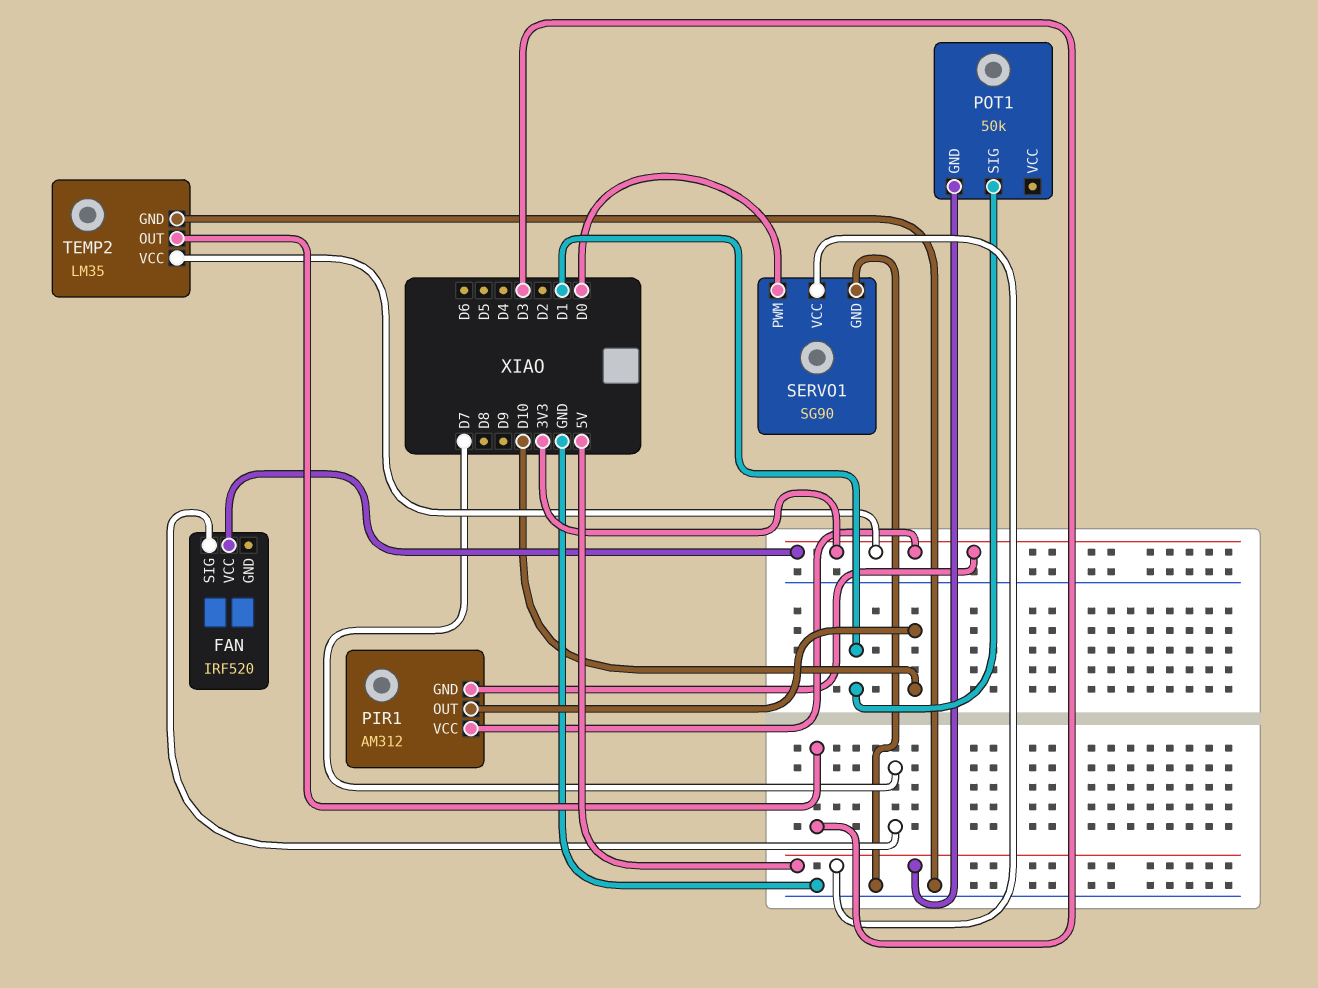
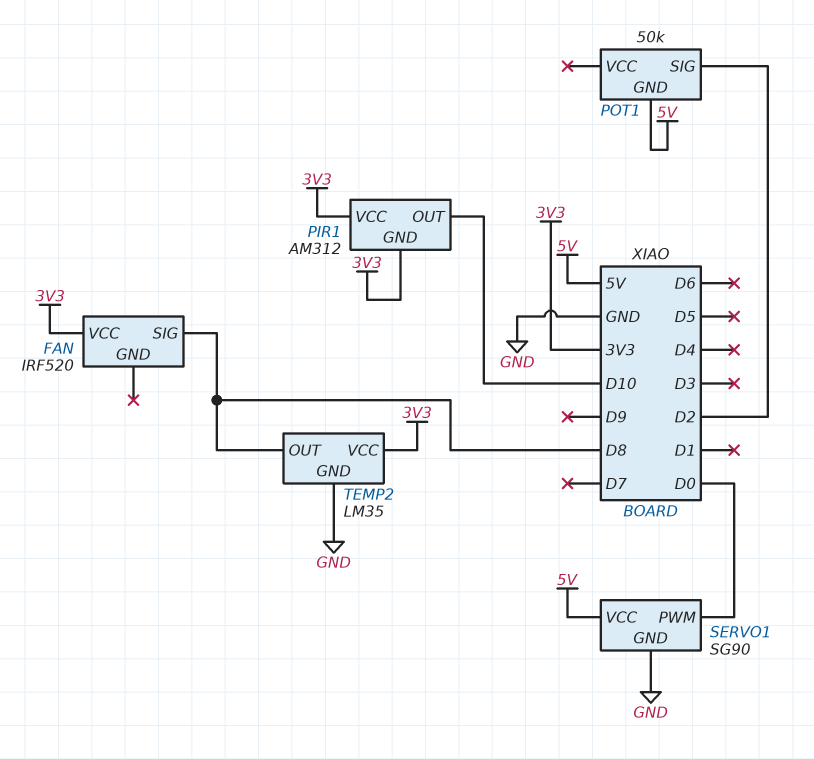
FAN pin SIG: D7 -> D8
POT1 pin SIG: D1 -> D2
TEMP2 pin OUT: D3 -> D8

